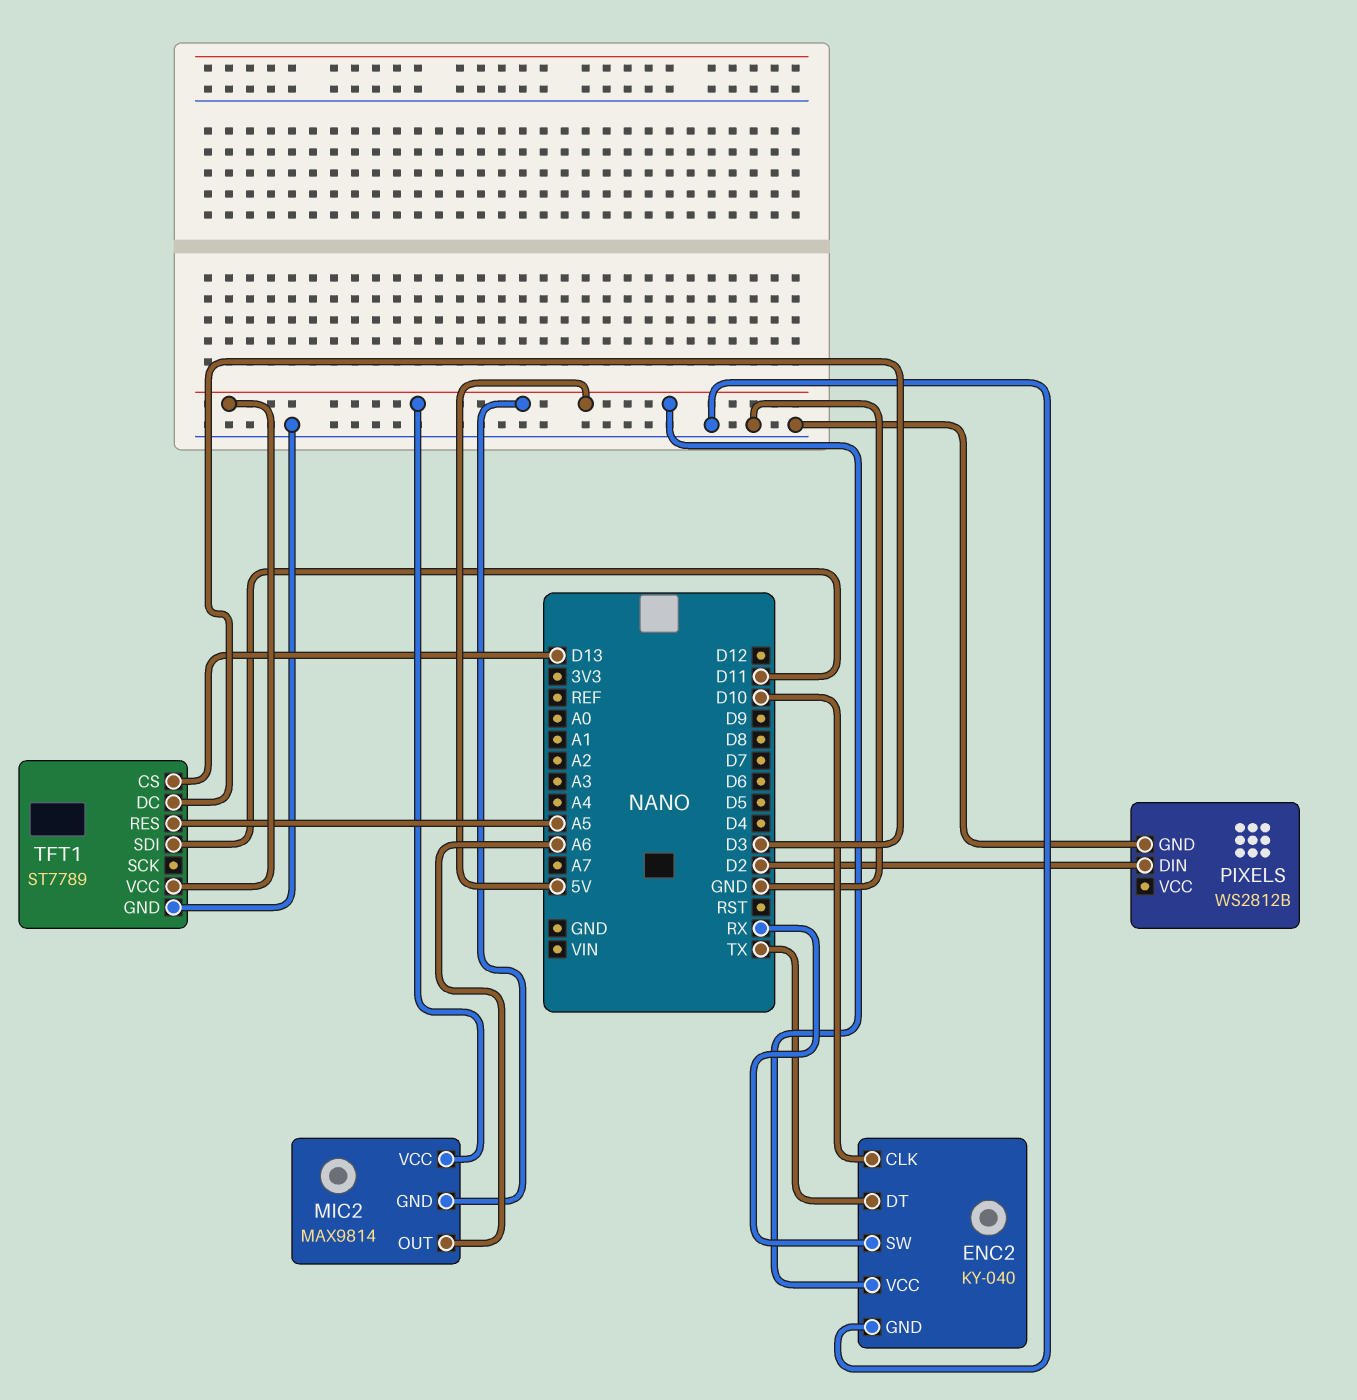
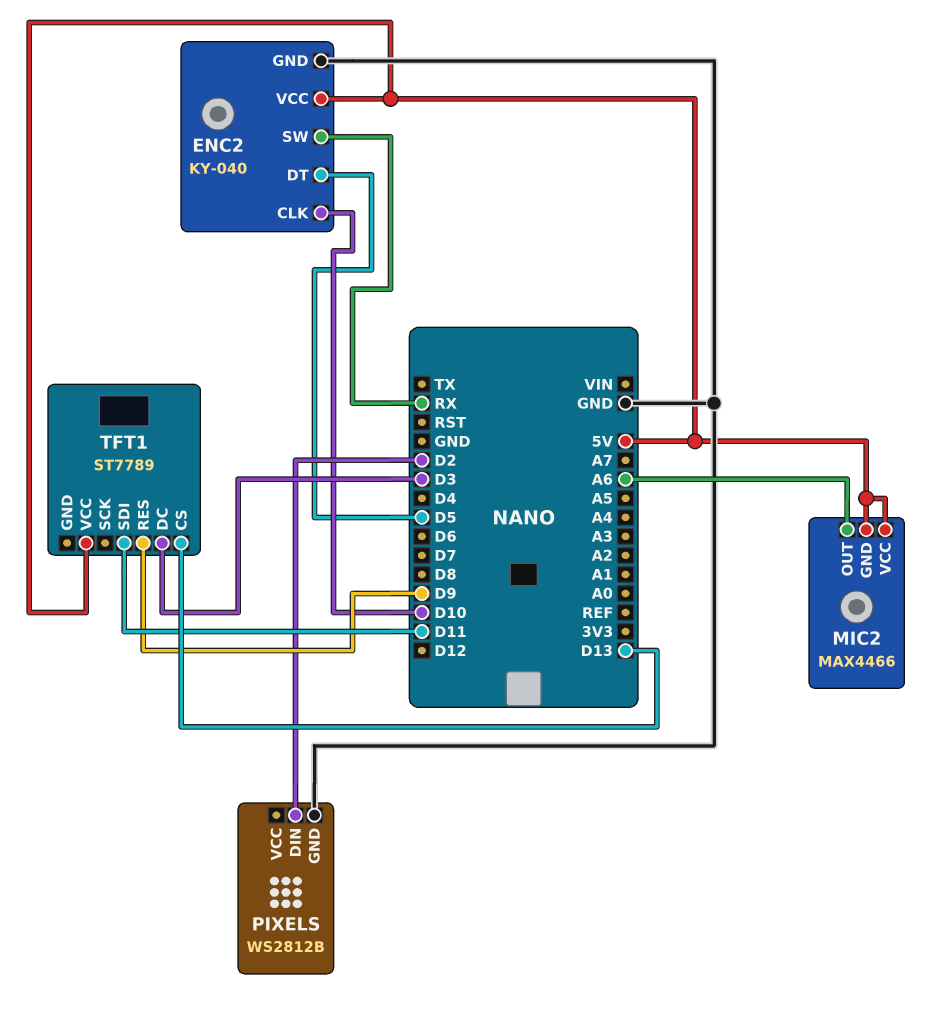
ENC2 pin DT: TX -> D5
MIC2: MAX9814 -> MAX4466
TFT1 pin GND: GND -> none
TFT1 pin RES: A5 -> D9

